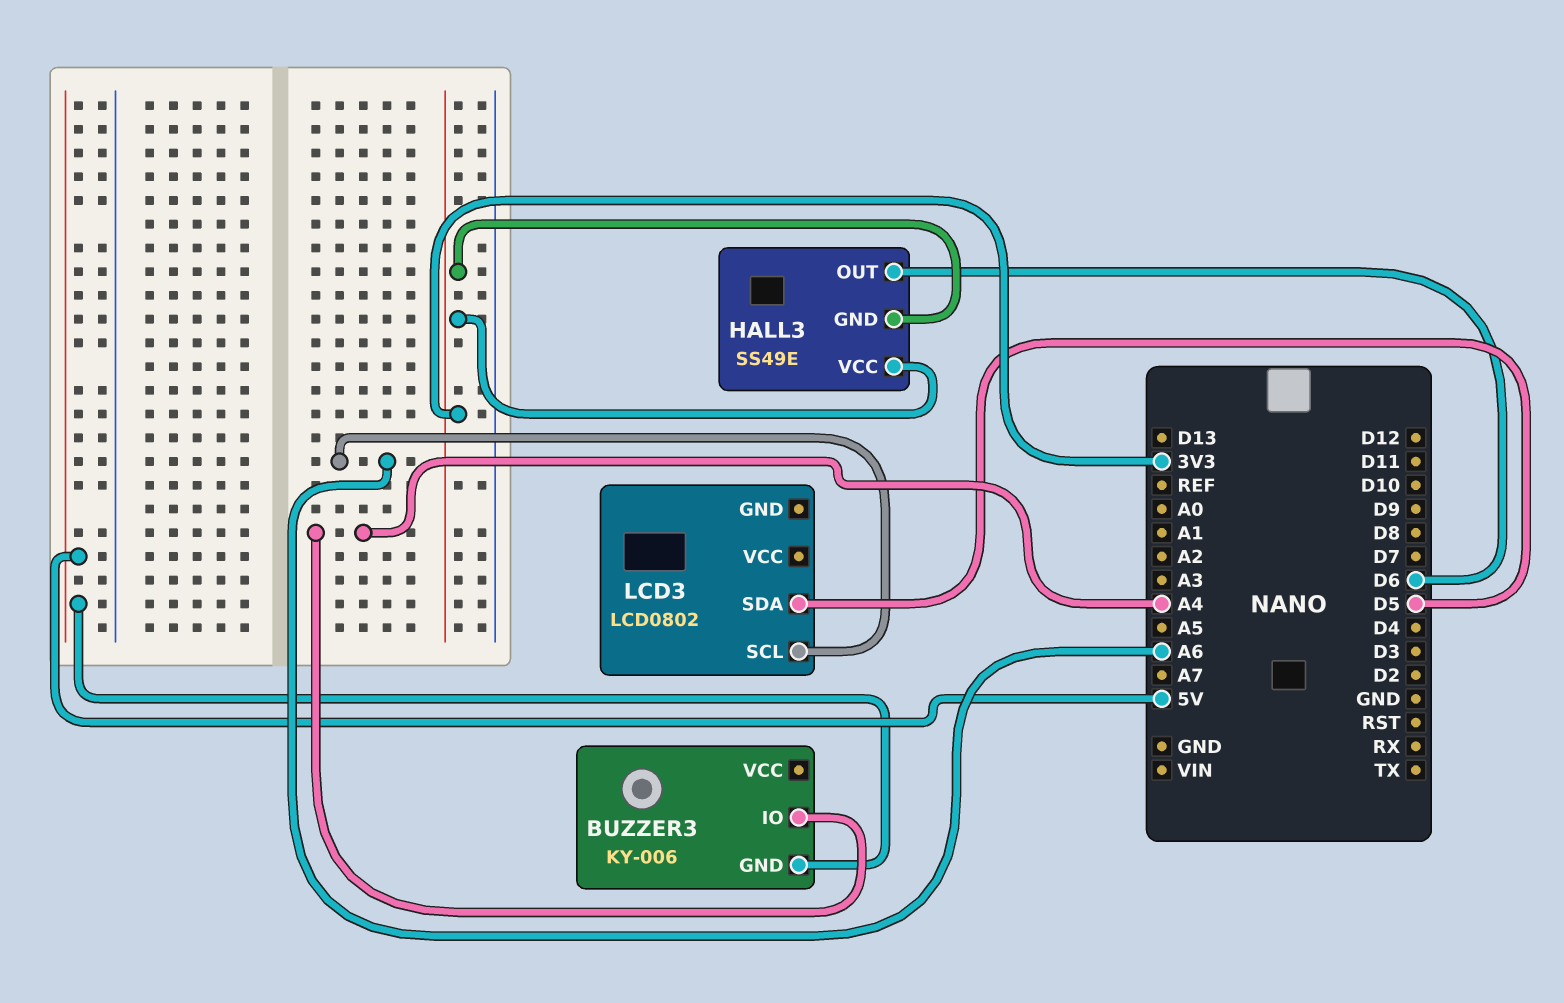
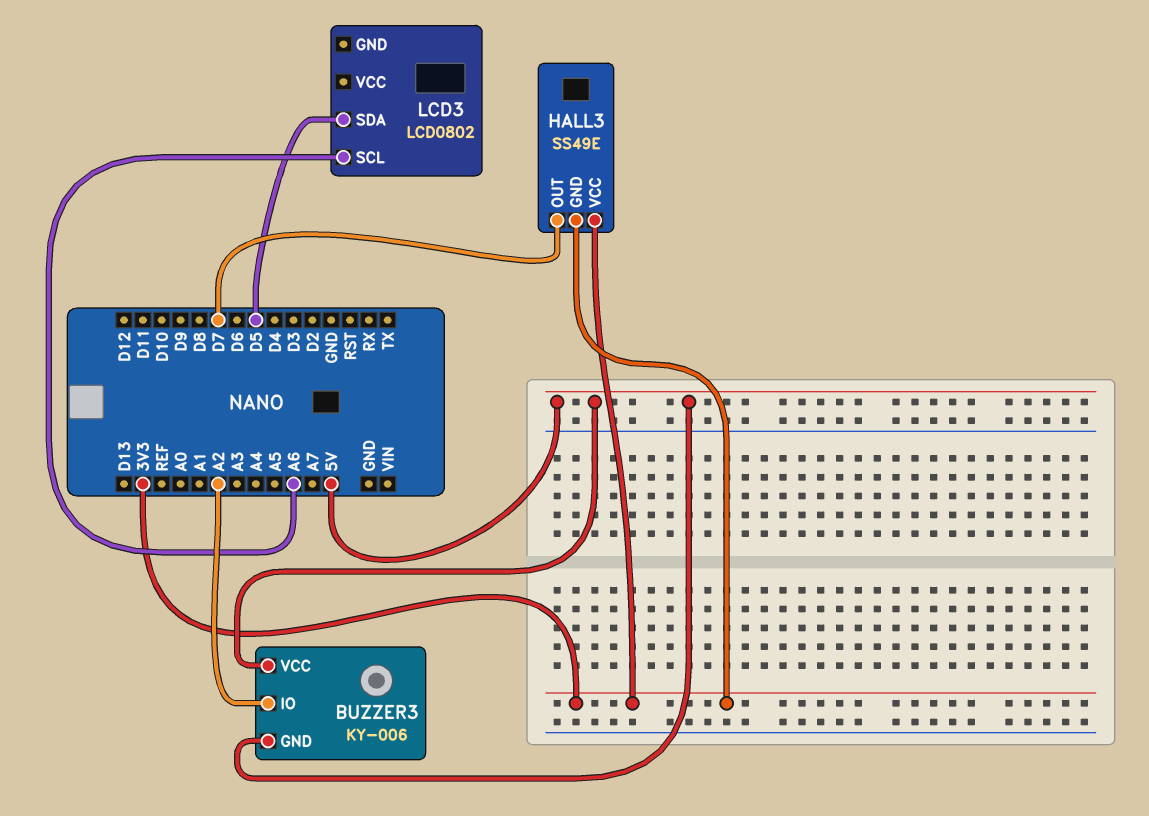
BUZZER3 pin IO: A4 -> A2
BUZZER3 pin VCC: none -> 5V
HALL3 pin OUT: D6 -> D7

